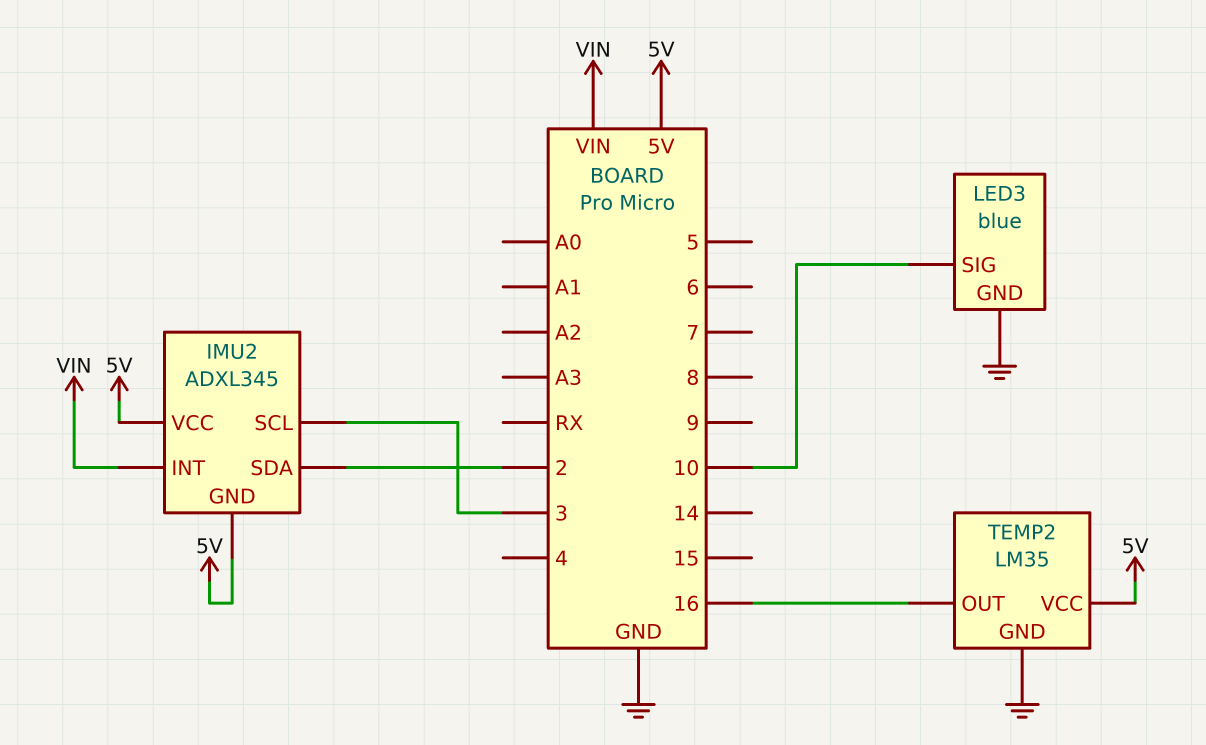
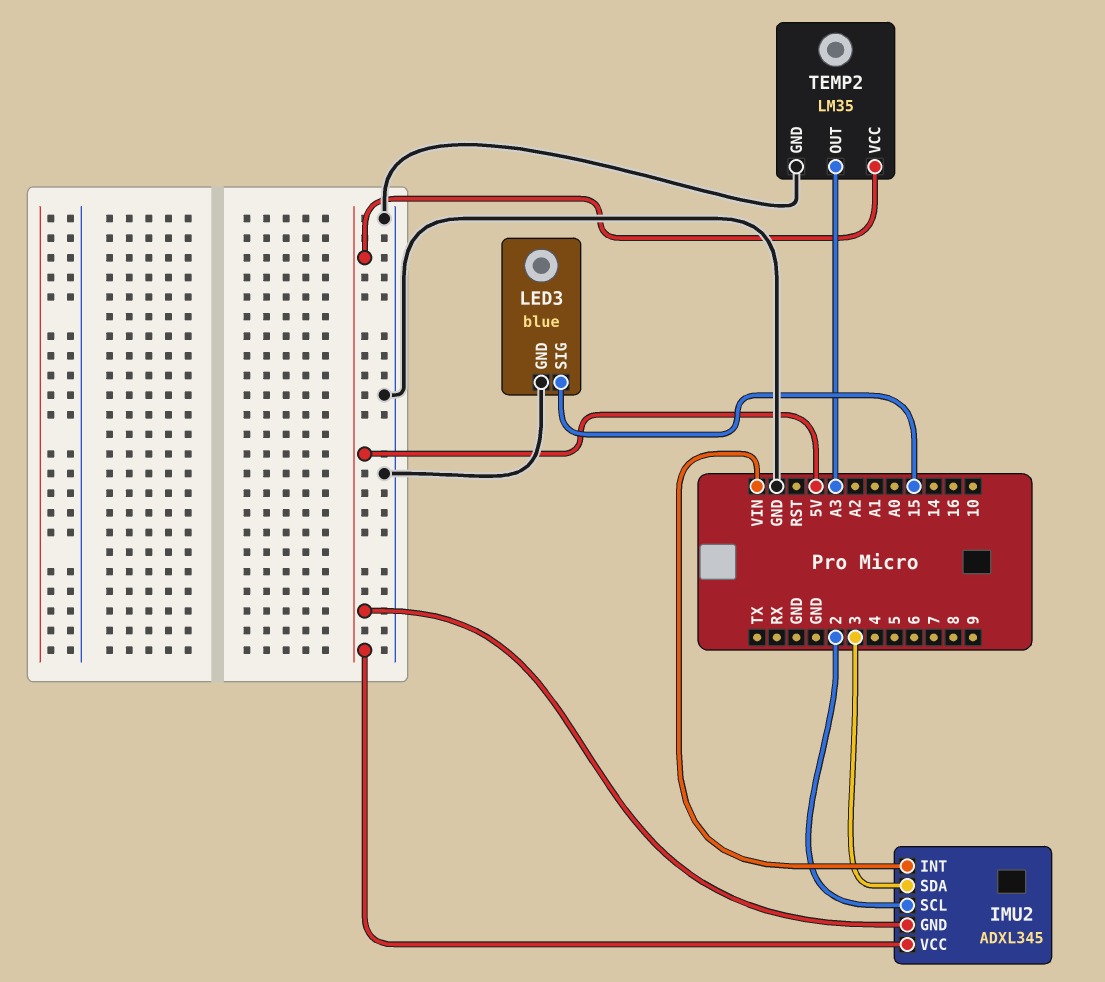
IMU2 pin SCL: 3 -> 2
IMU2 pin SDA: 2 -> 3
LED3 pin SIG: 10 -> 15
TEMP2 pin OUT: 16 -> A3

